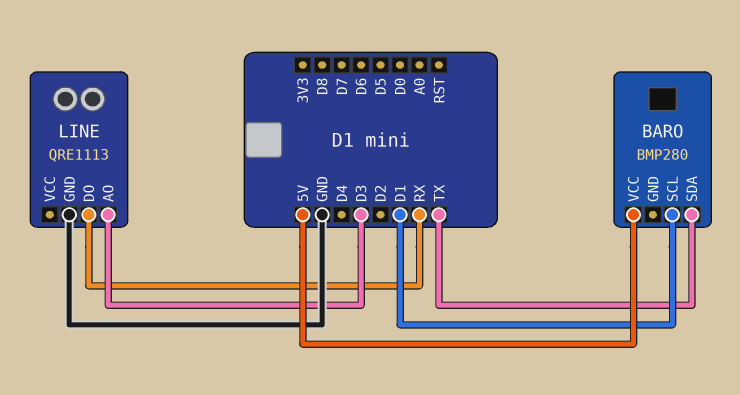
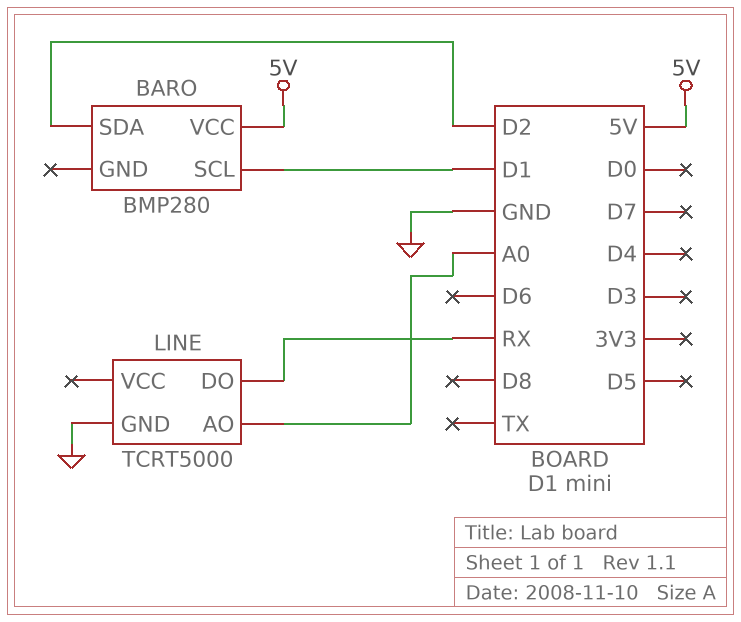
BARO pin SDA: TX -> D2
LINE: QRE1113 -> TCRT5000
LINE pin AO: D3 -> A0

